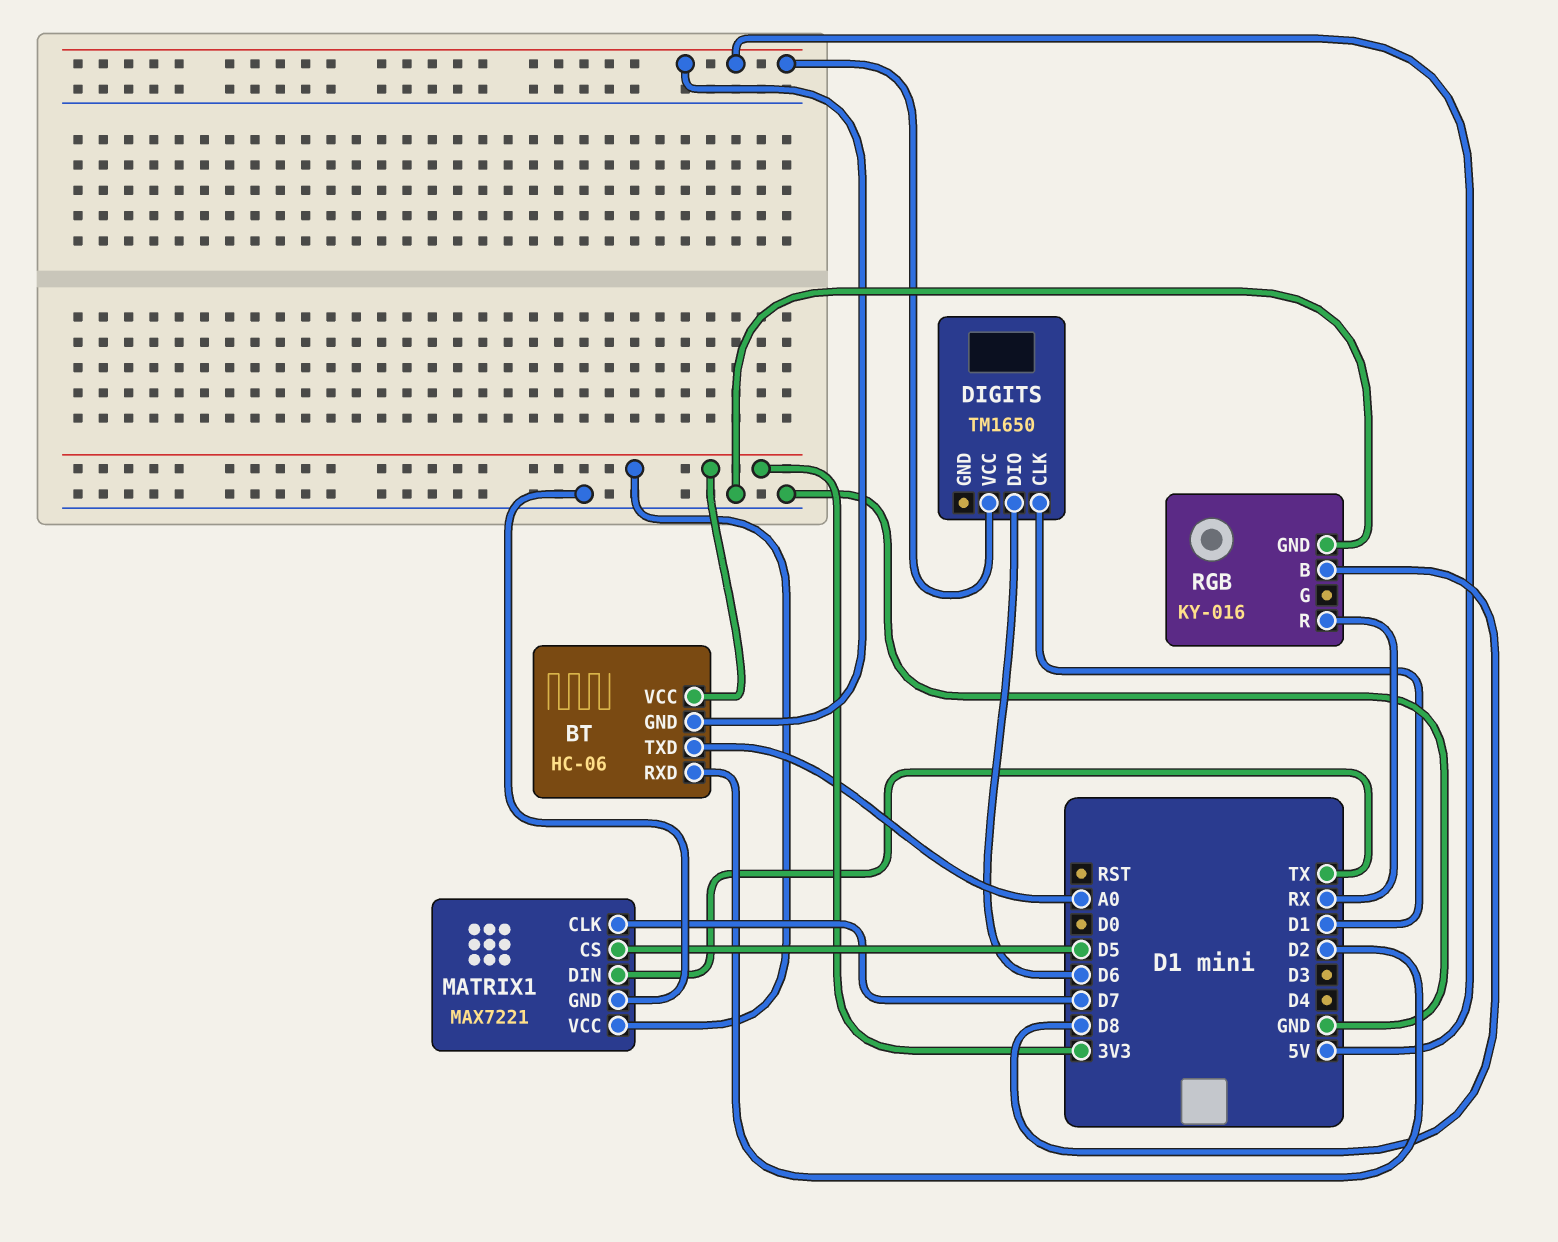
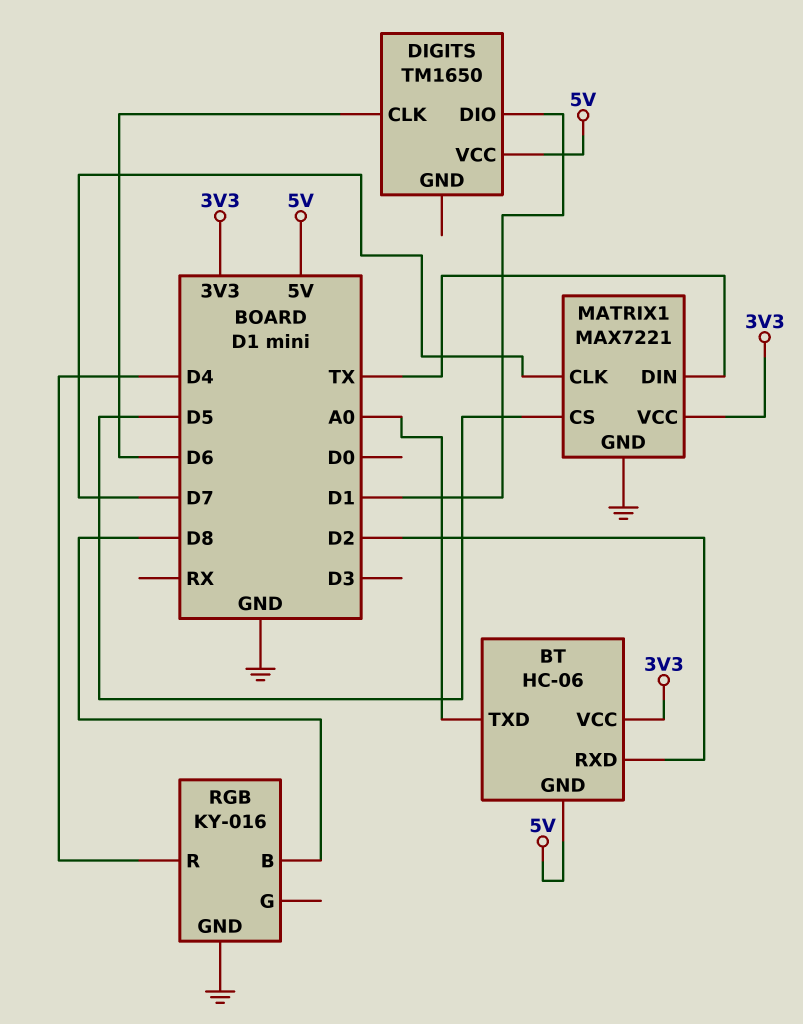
DIGITS pin CLK: D1 -> D6
DIGITS pin DIO: D6 -> D1
RGB pin R: RX -> D4

